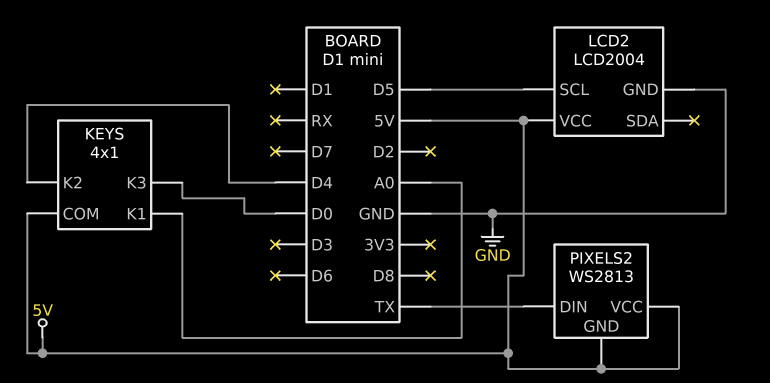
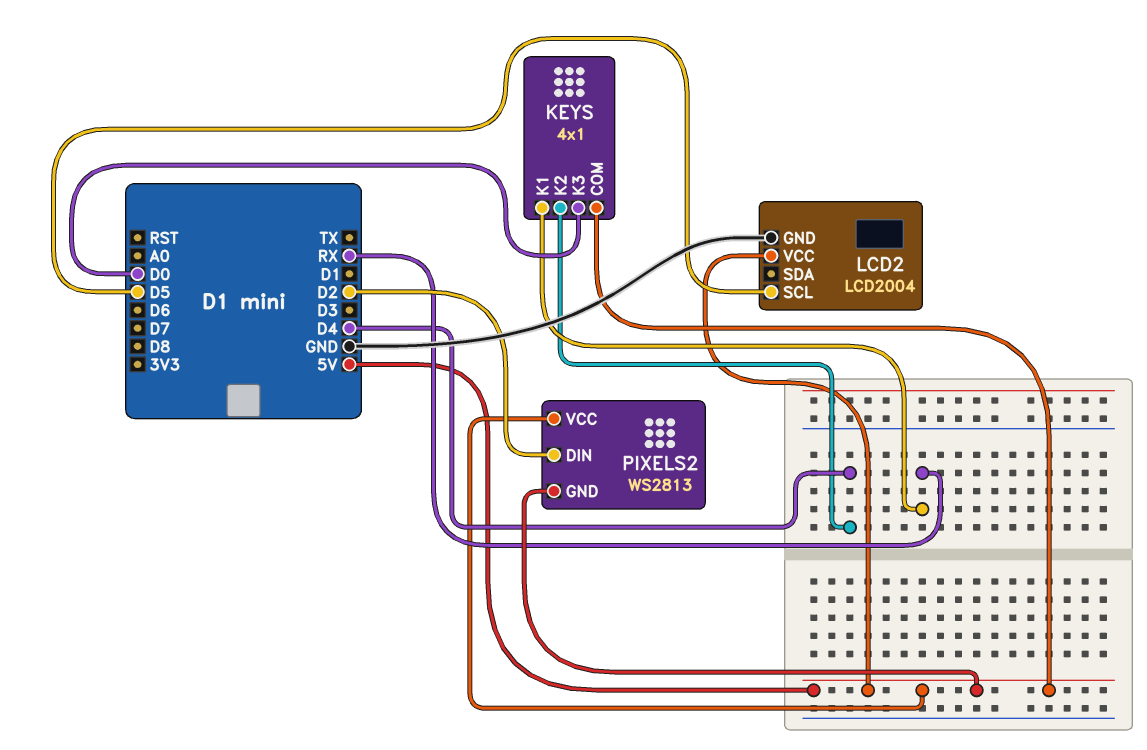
KEYS pin K1: A0 -> RX
PIXELS2 pin DIN: TX -> D2

